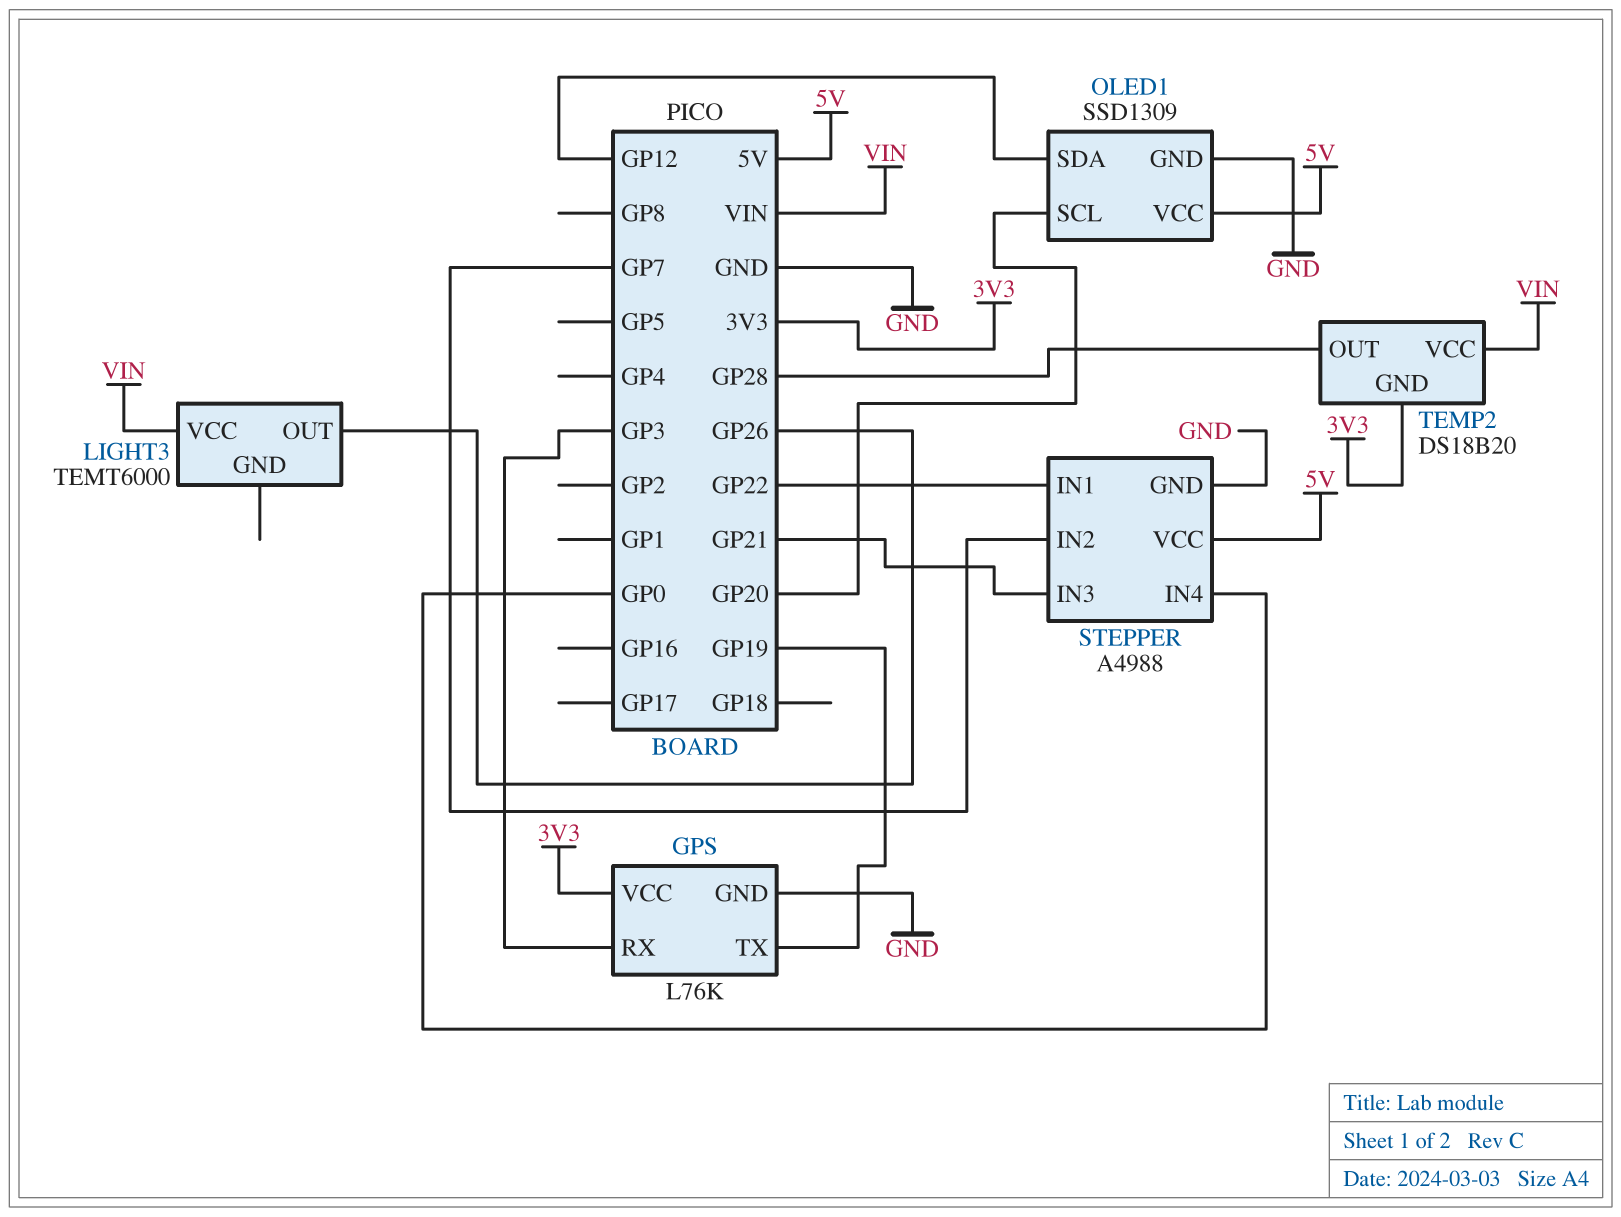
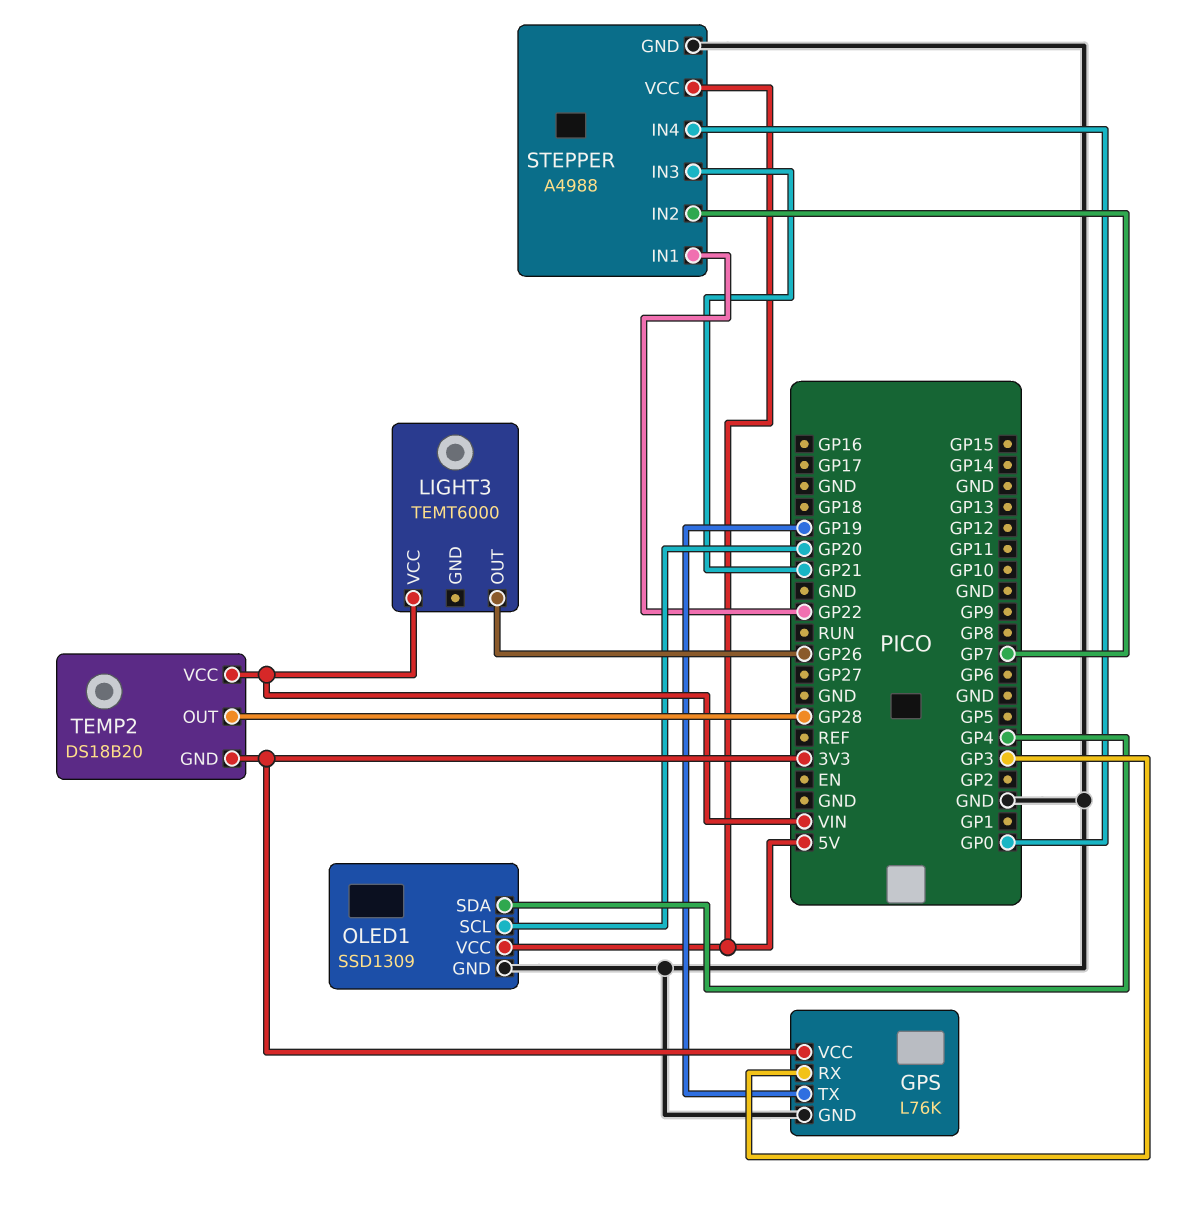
OLED1 pin SDA: GP12 -> GP4

